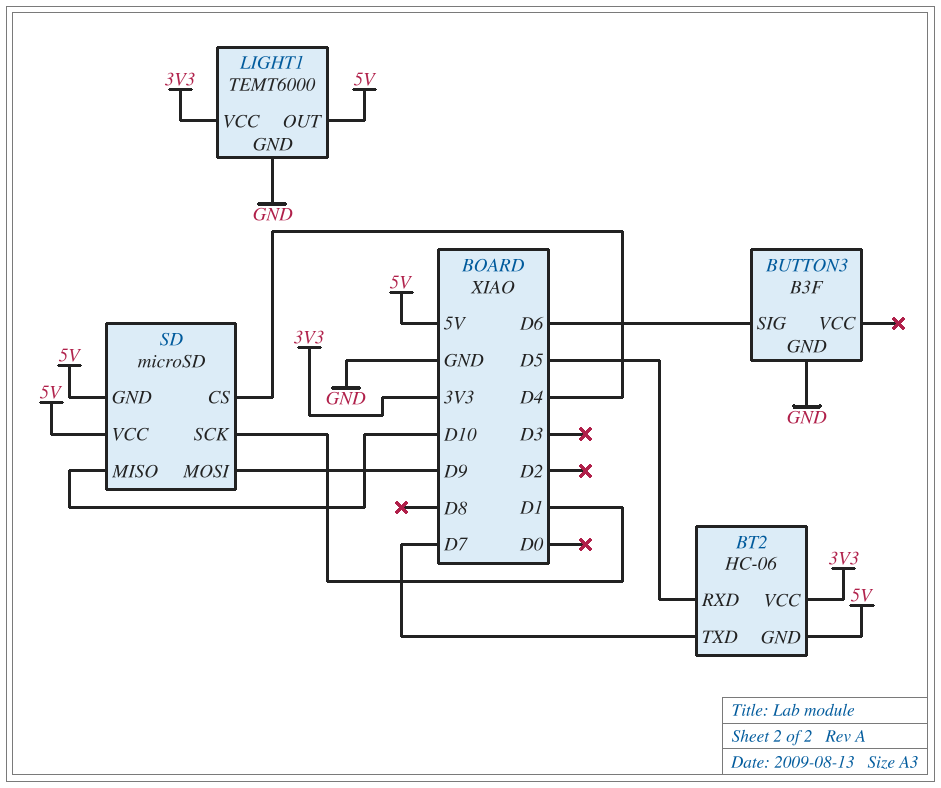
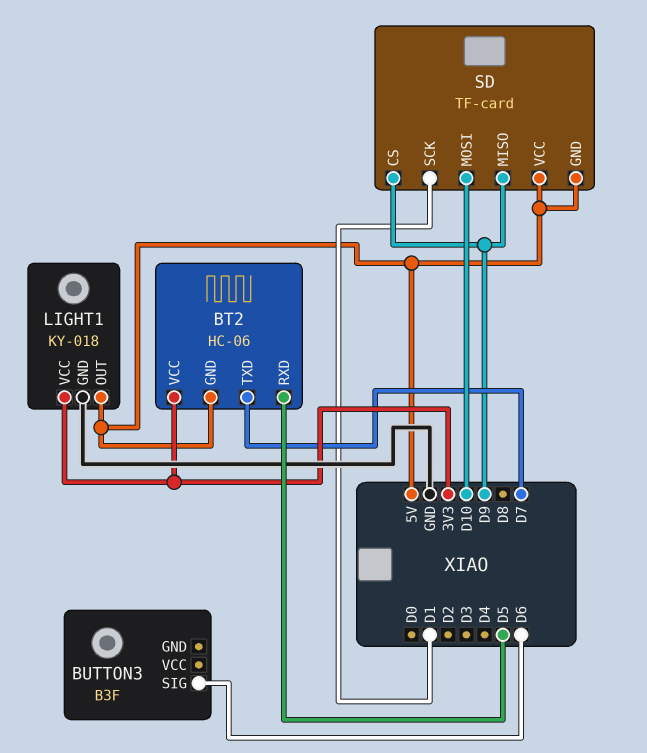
BUTTON3 pin GND: GND -> none
LIGHT1: TEMT6000 -> KY-018
SD: microSD -> TF-card
SD pin CS: D4 -> D9
SD pin MISO: D10 -> D9
SD pin MOSI: D9 -> D10

